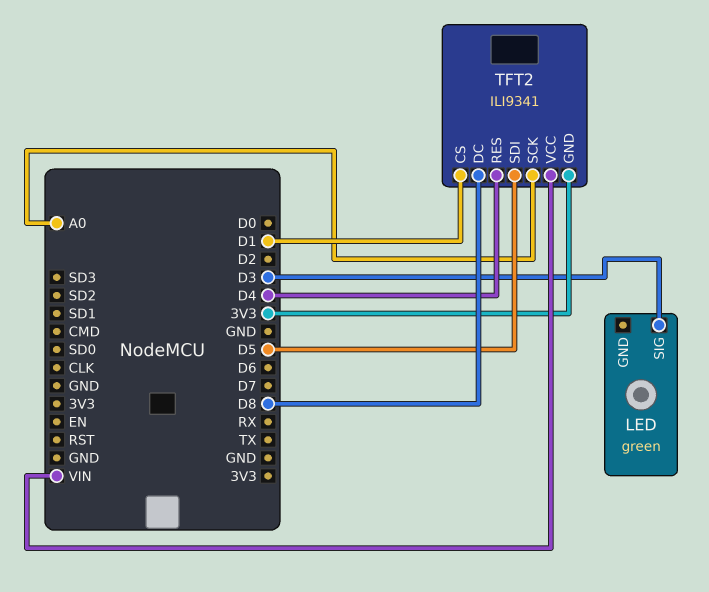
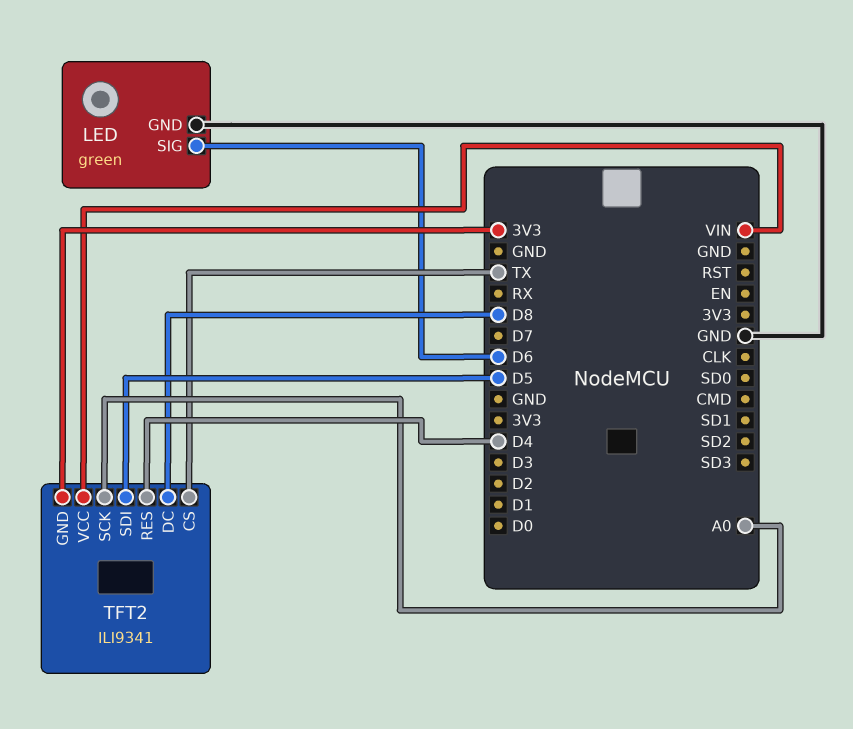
LED pin GND: none -> GND
LED pin SIG: D3 -> D6
TFT2 pin CS: D1 -> TX

